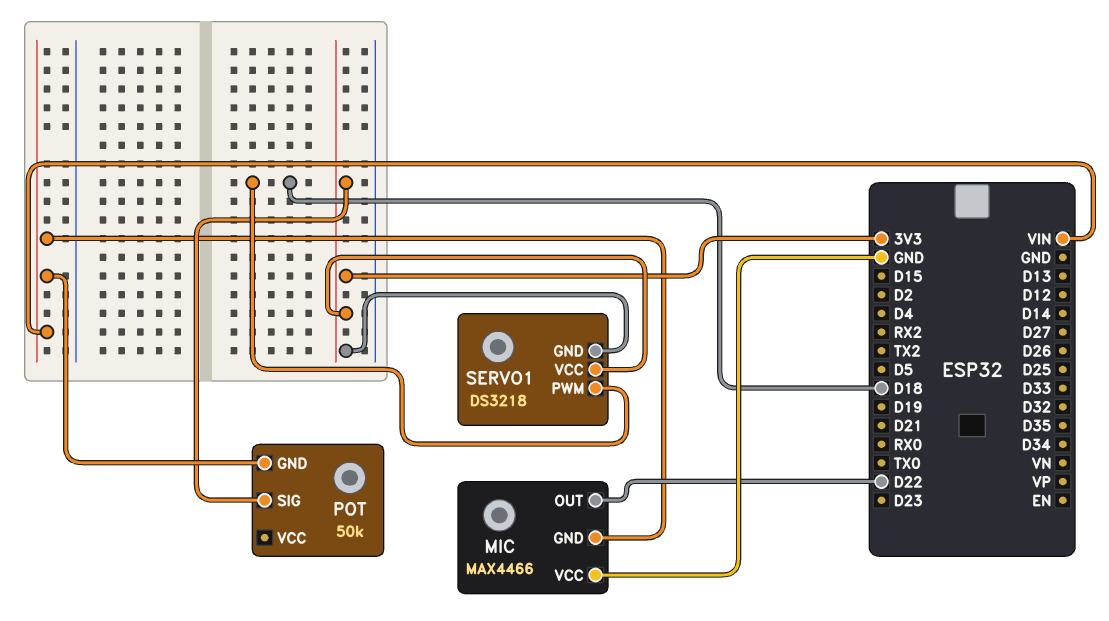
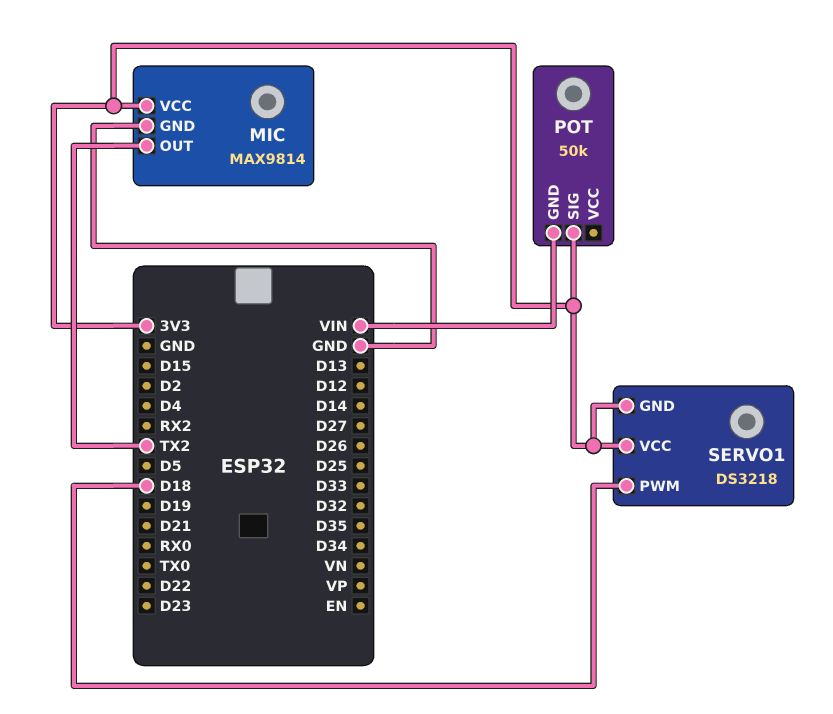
MIC: MAX4466 -> MAX9814
MIC pin GND: VIN -> GND
MIC pin OUT: D22 -> TX2
MIC pin VCC: GND -> 3V3

